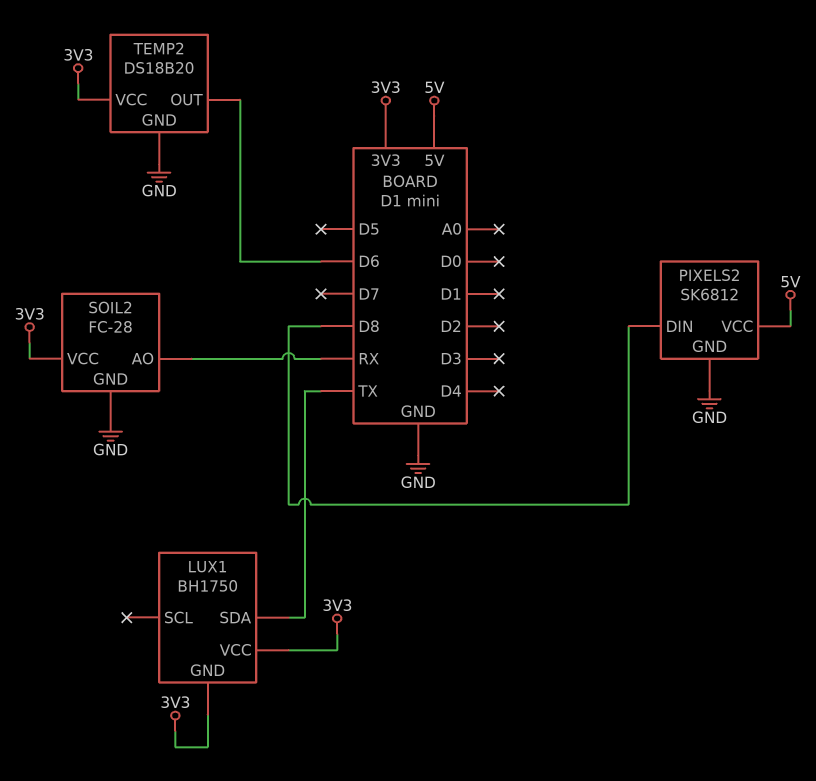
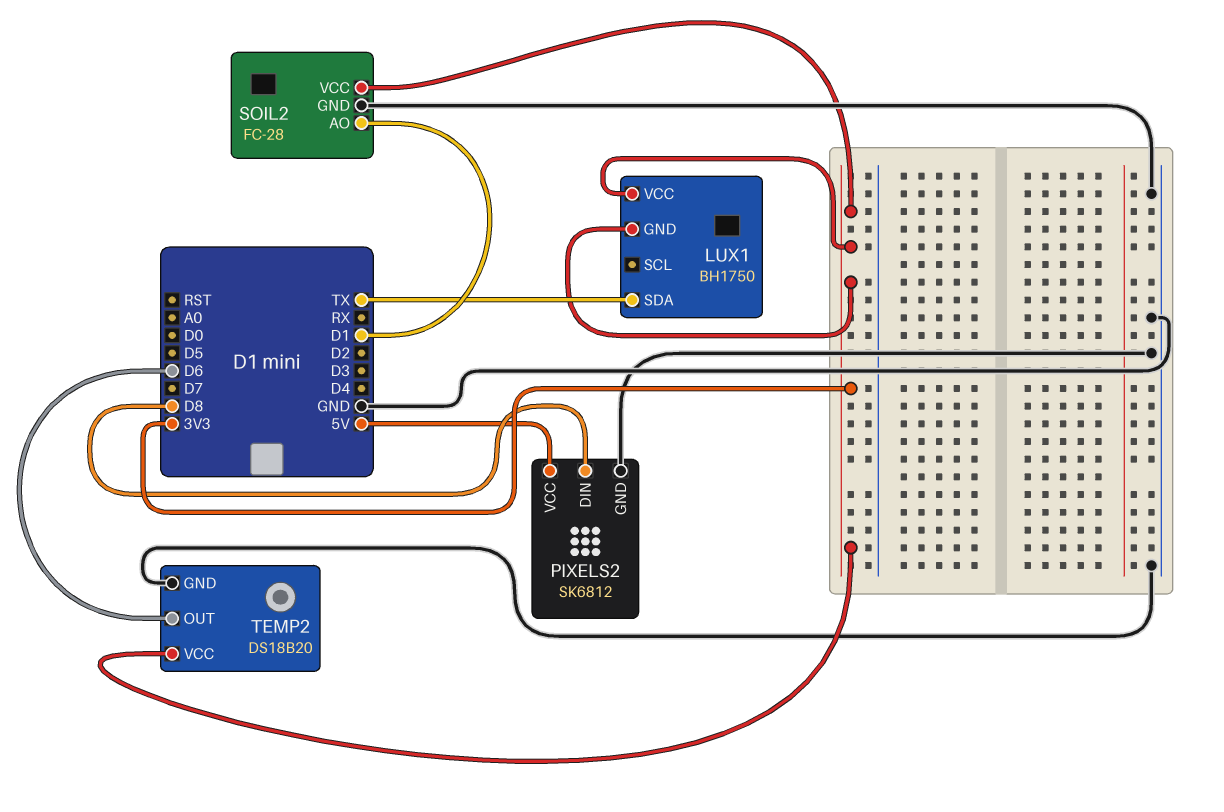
SOIL2 pin AO: RX -> D1

